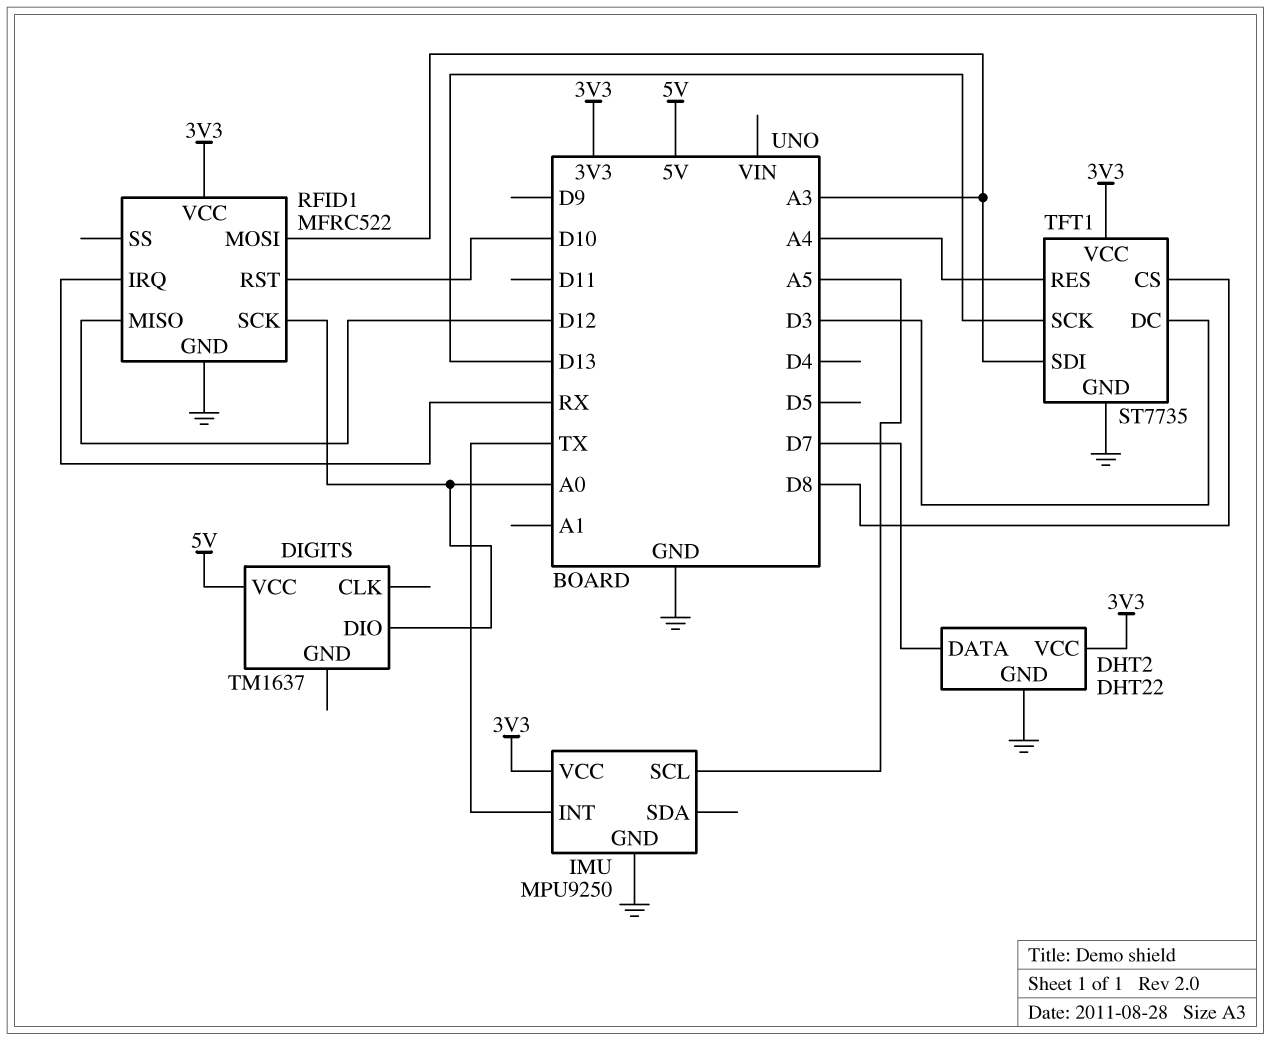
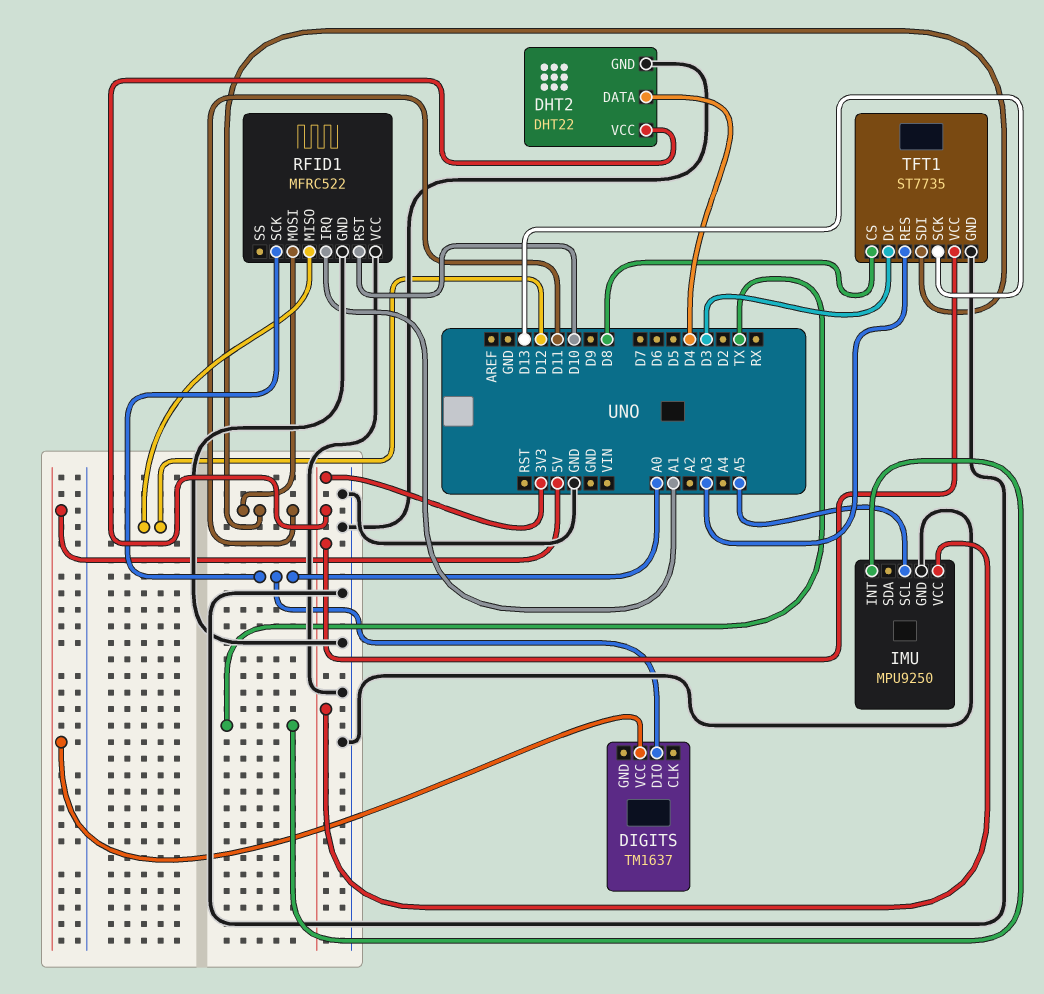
DHT2 pin DATA: D7 -> D4
RFID1 pin IRQ: RX -> A1
RFID1 pin MOSI: A3 -> D11
RFID1 pin VCC: 3V3 -> GND
TFT1 pin RES: A4 -> A3
TFT1 pin SDI: A3 -> D11

